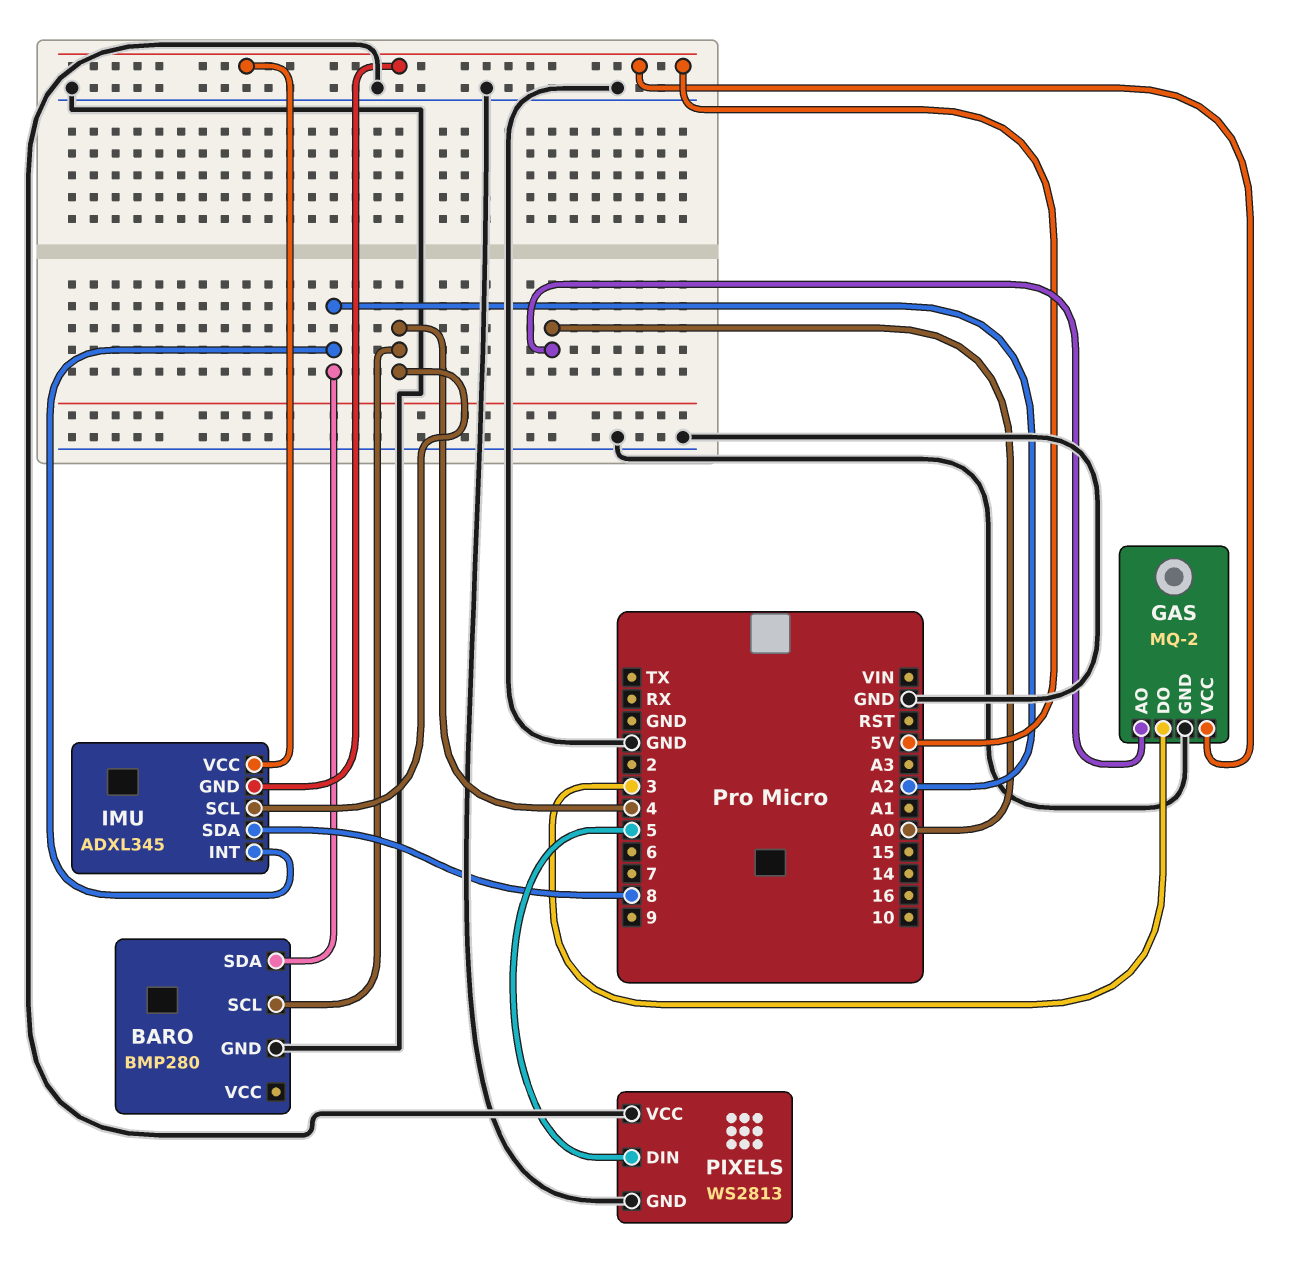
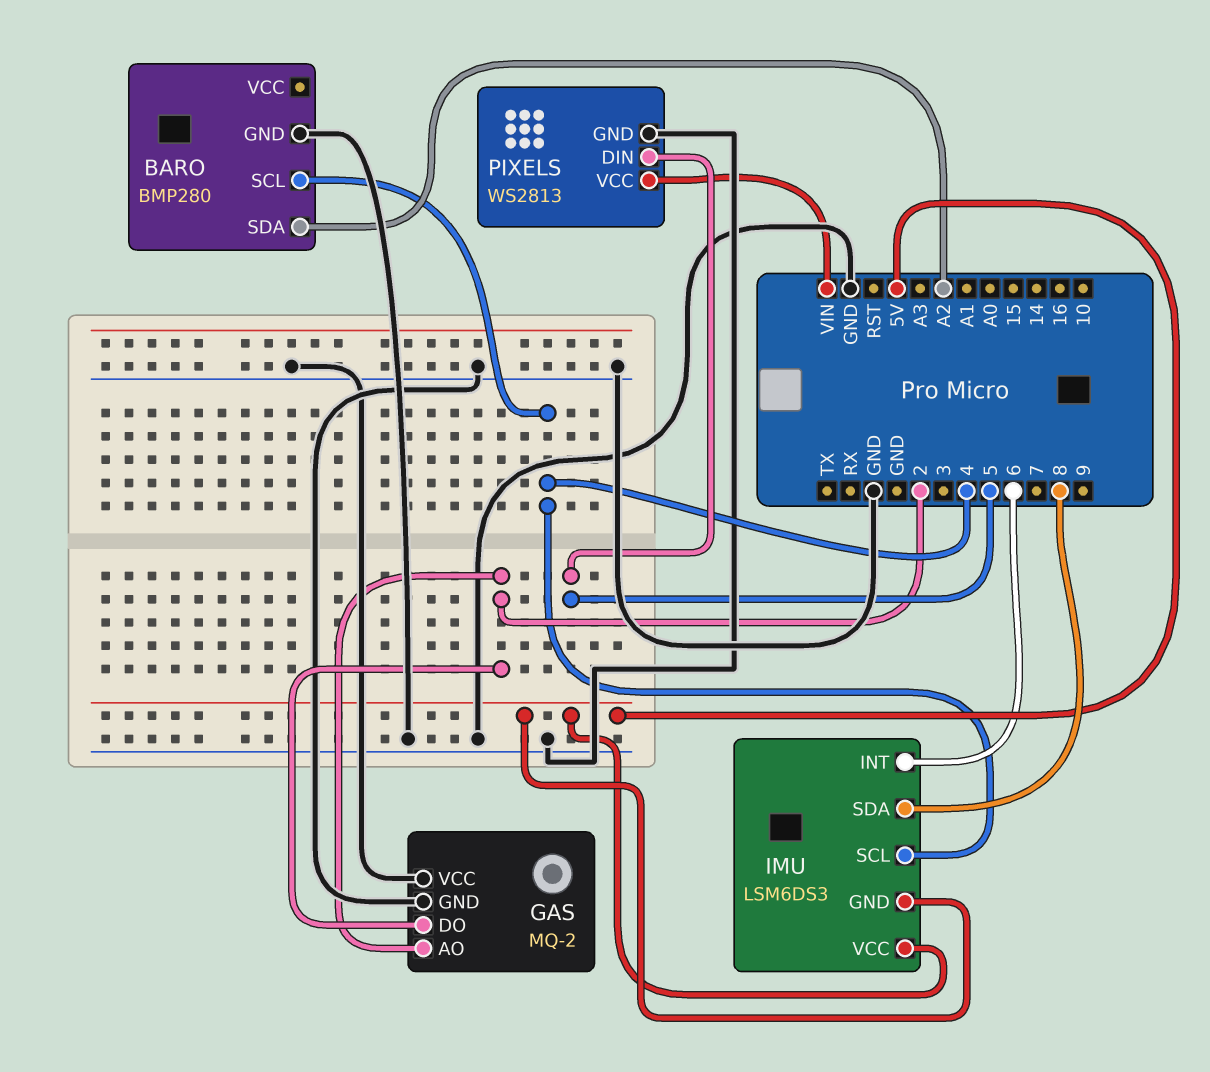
GAS pin AO: A0 -> 2
GAS pin DO: 3 -> 2
GAS pin VCC: 5V -> GND
IMU: ADXL345 -> LSM6DS3
IMU pin INT: A2 -> 6
PIXELS pin VCC: GND -> VIN

